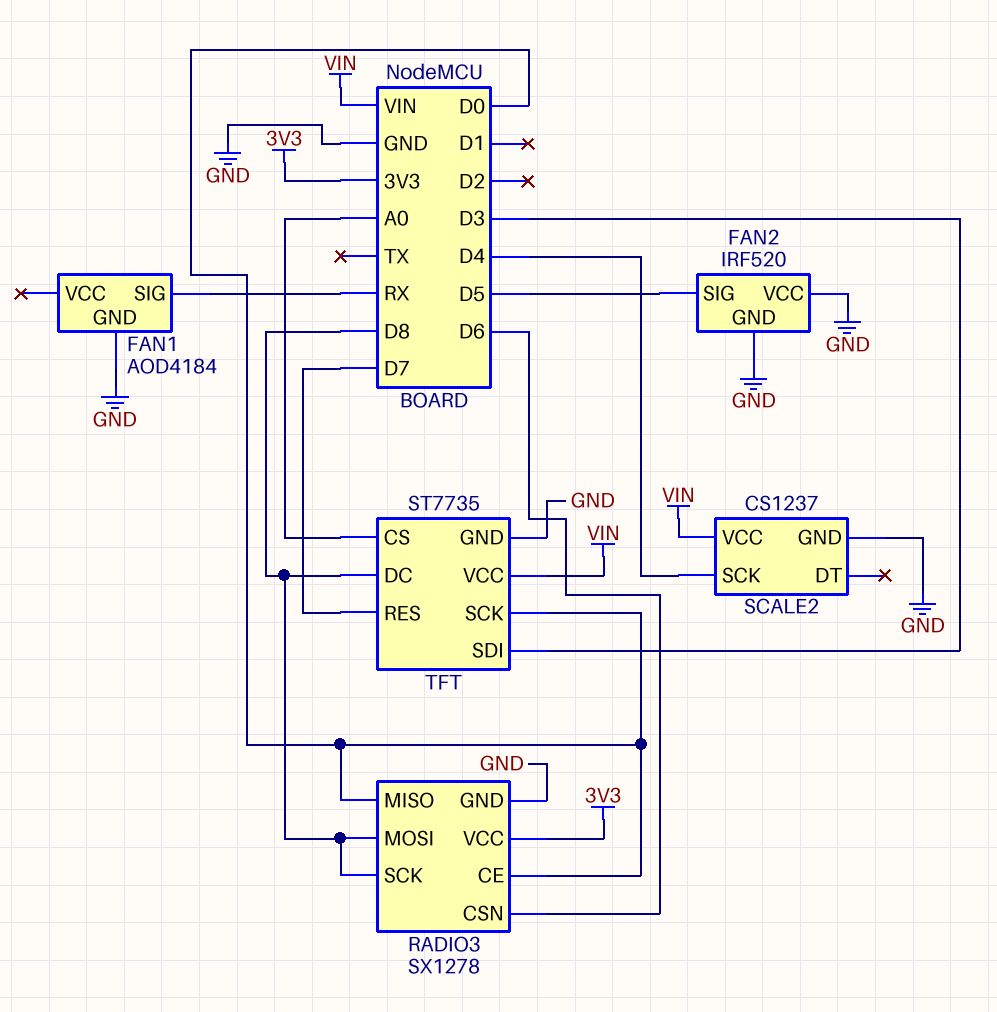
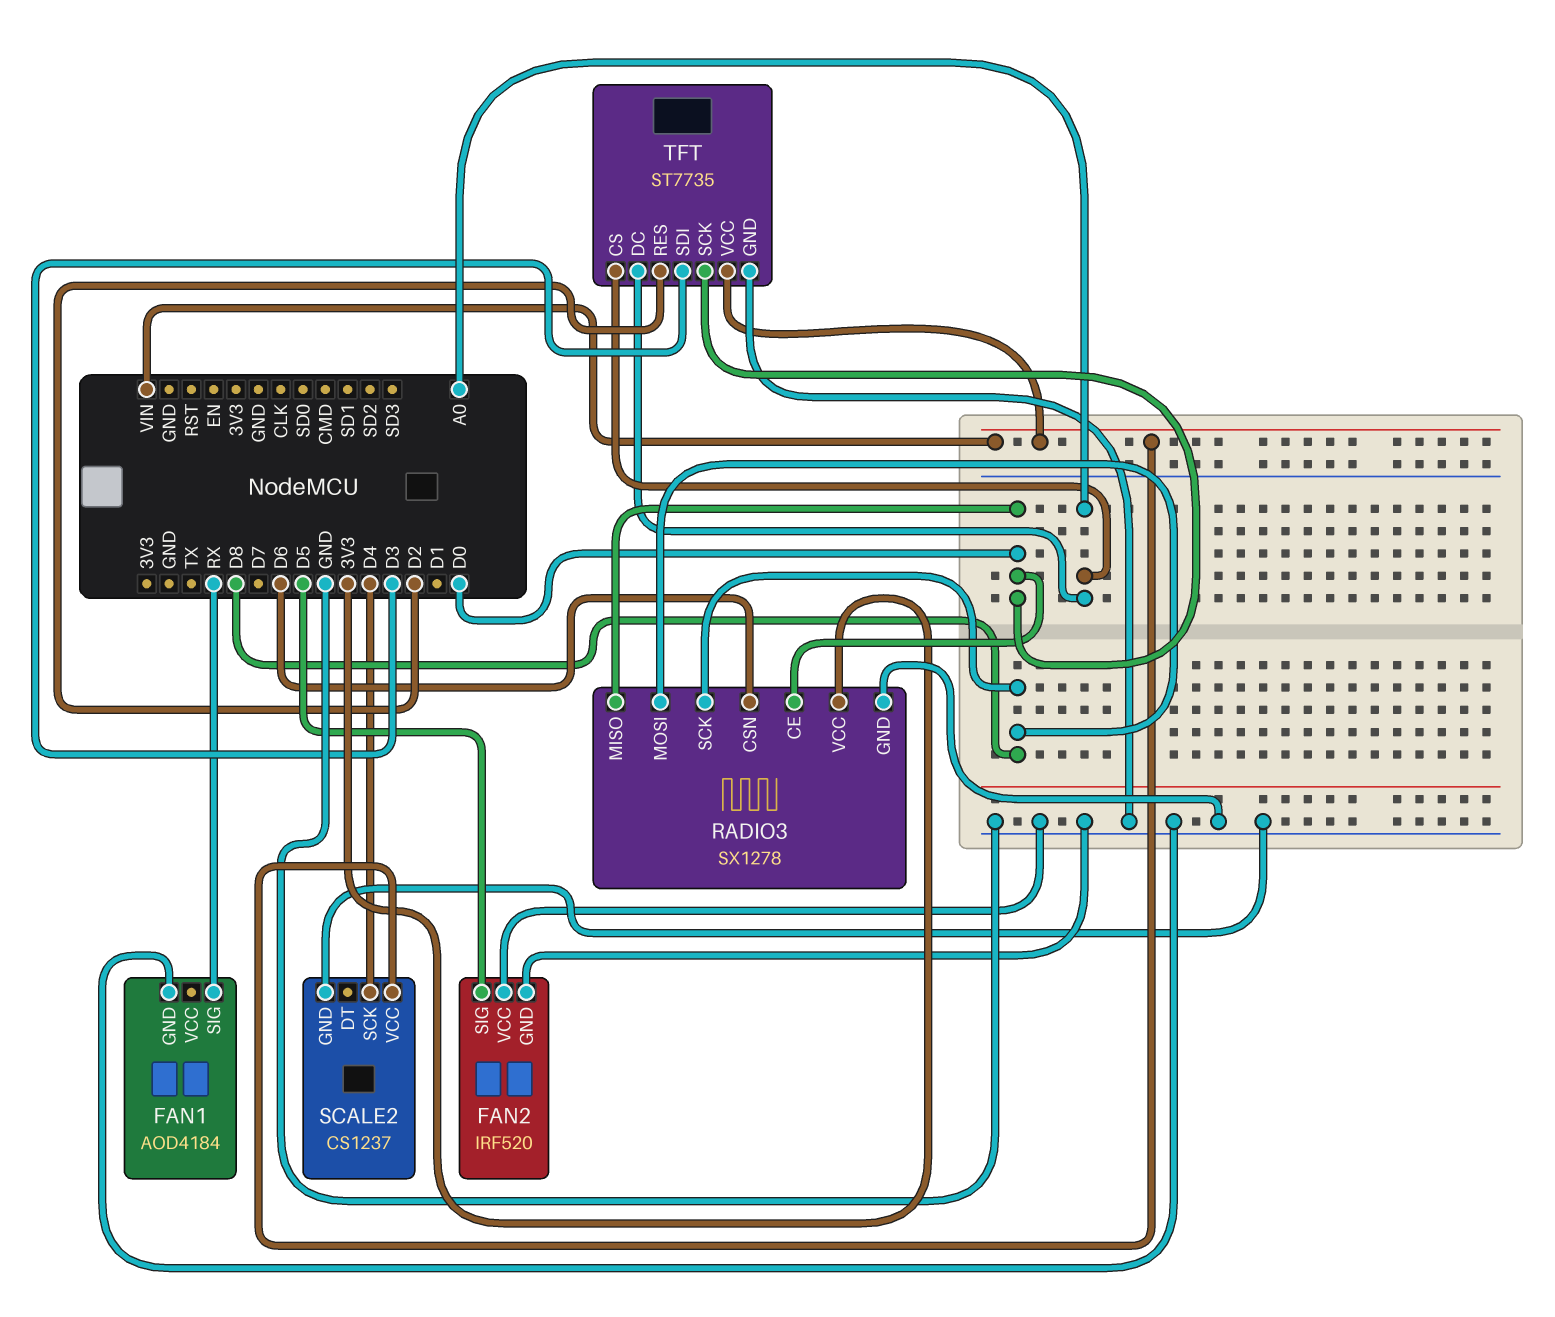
TFT pin DC: D8 -> A0
TFT pin RES: D7 -> D2

